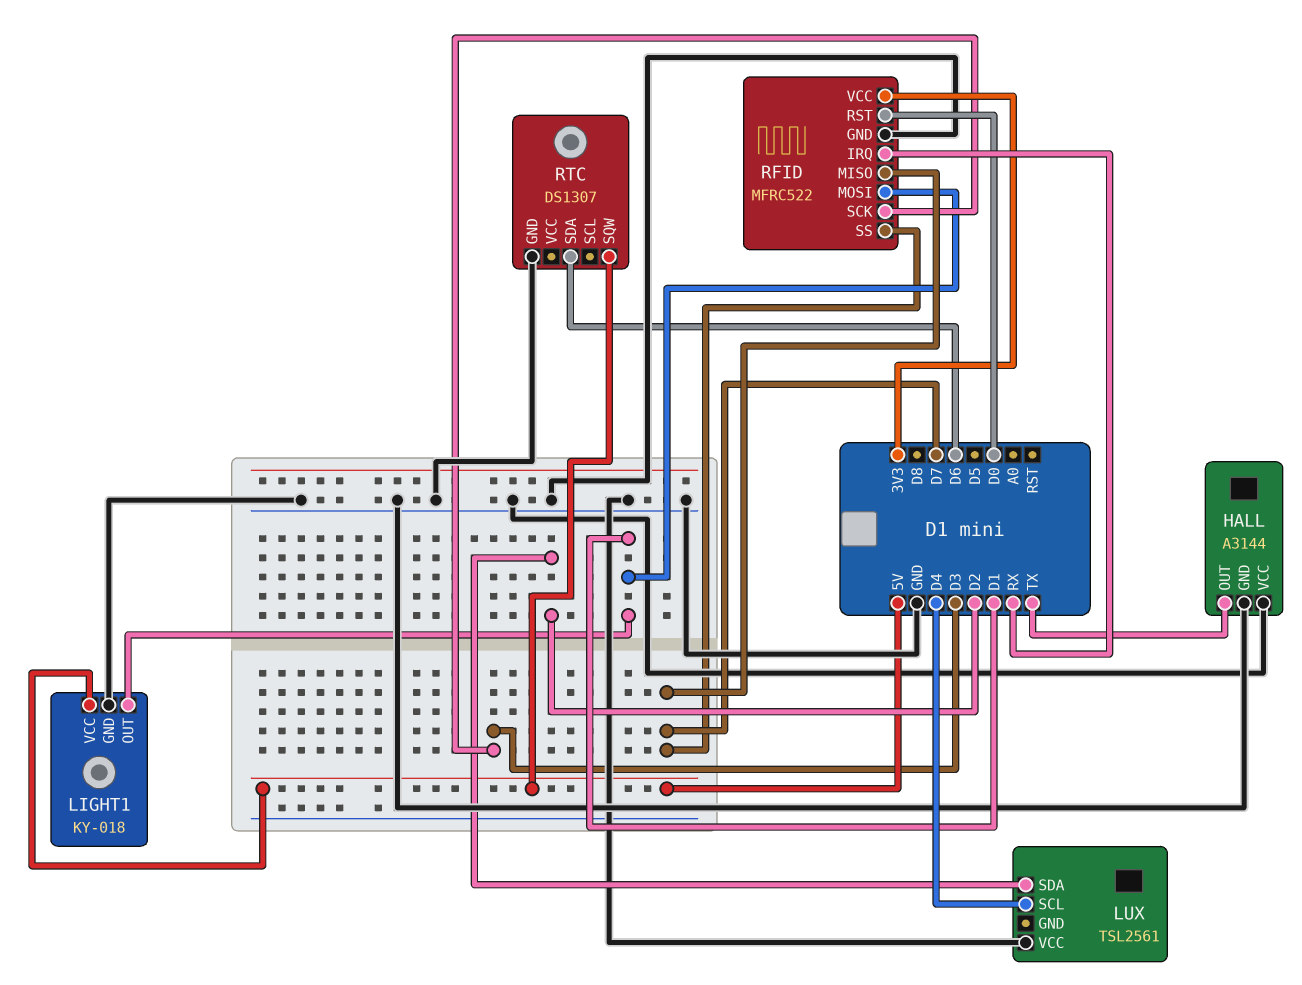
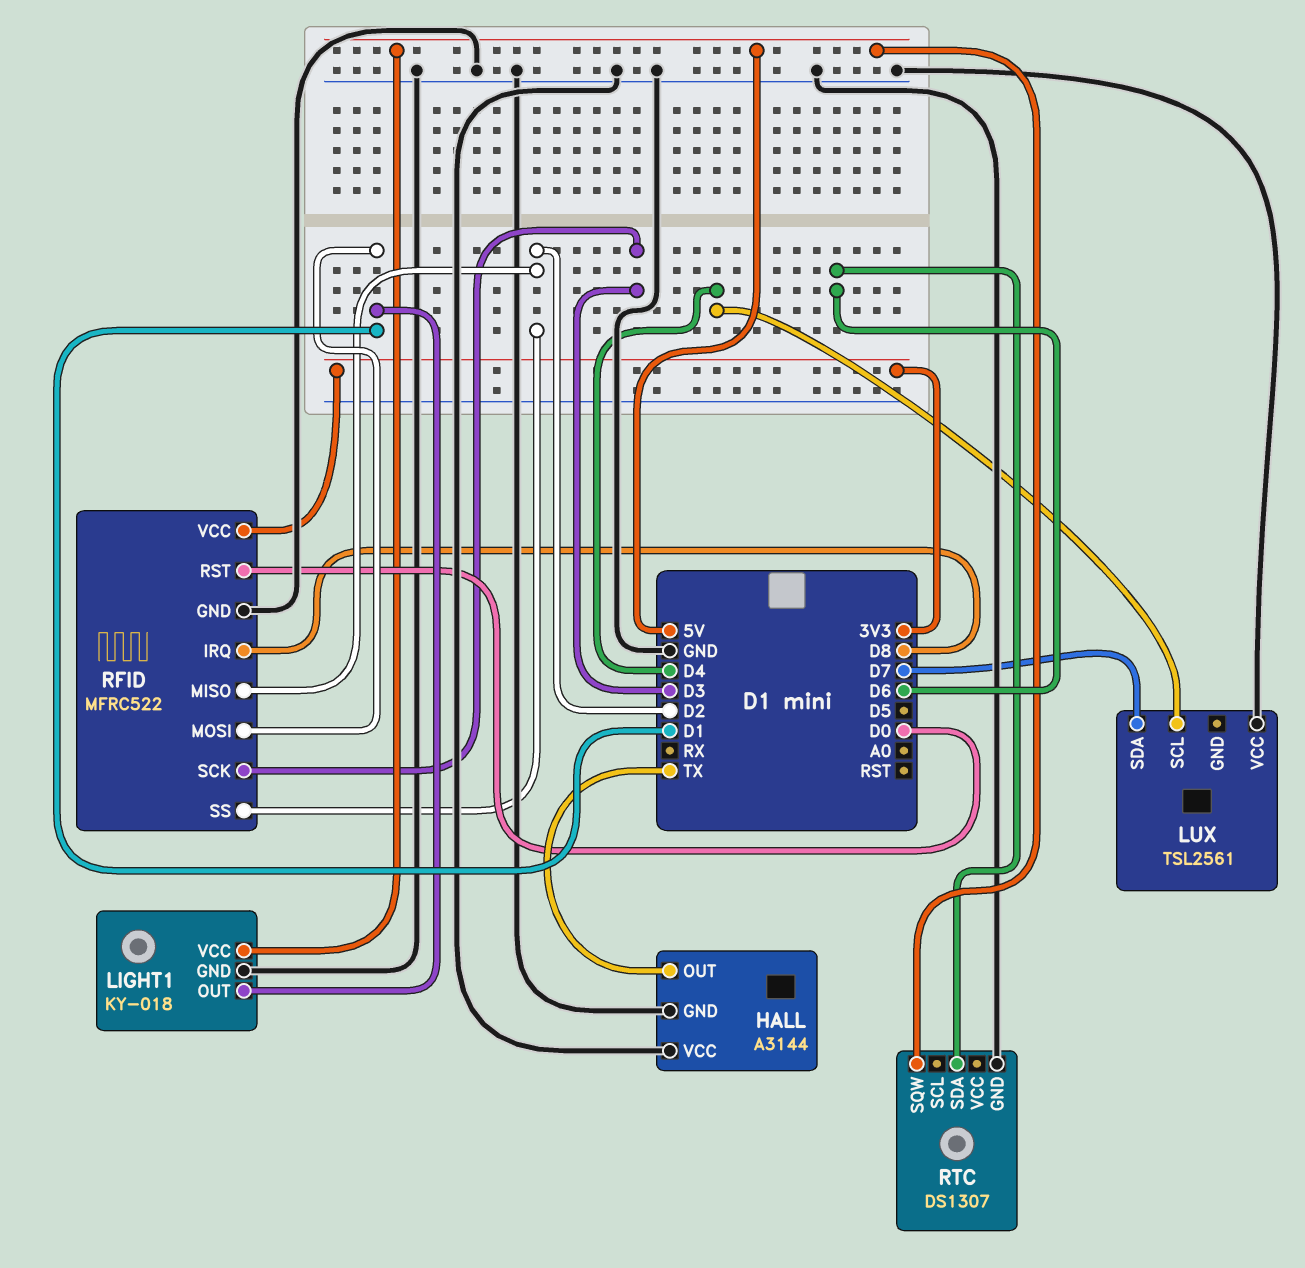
LUX pin SDA: D2 -> D7
RFID pin IRQ: RX -> D8
RFID pin MISO: D7 -> D2
RFID pin SS: D7 -> D2

